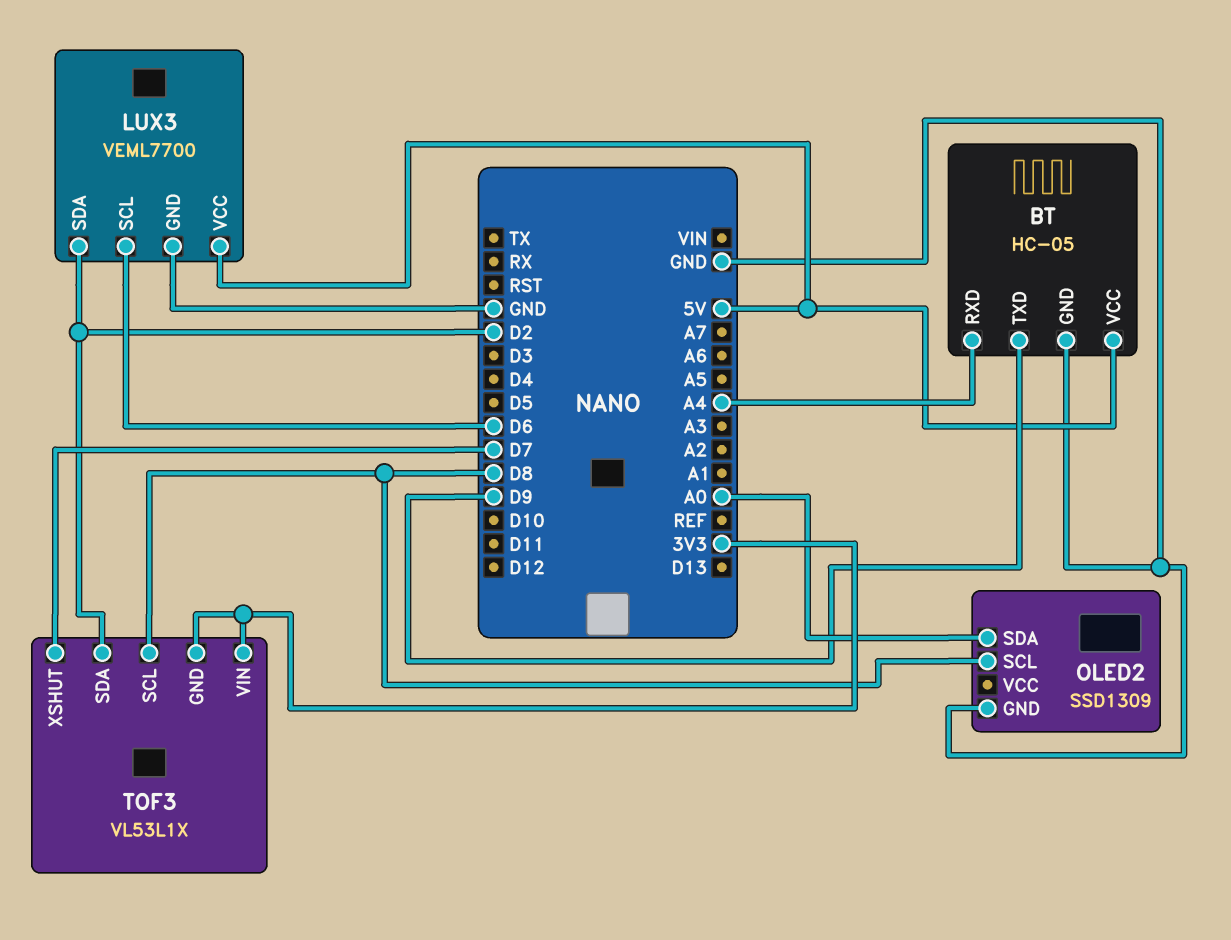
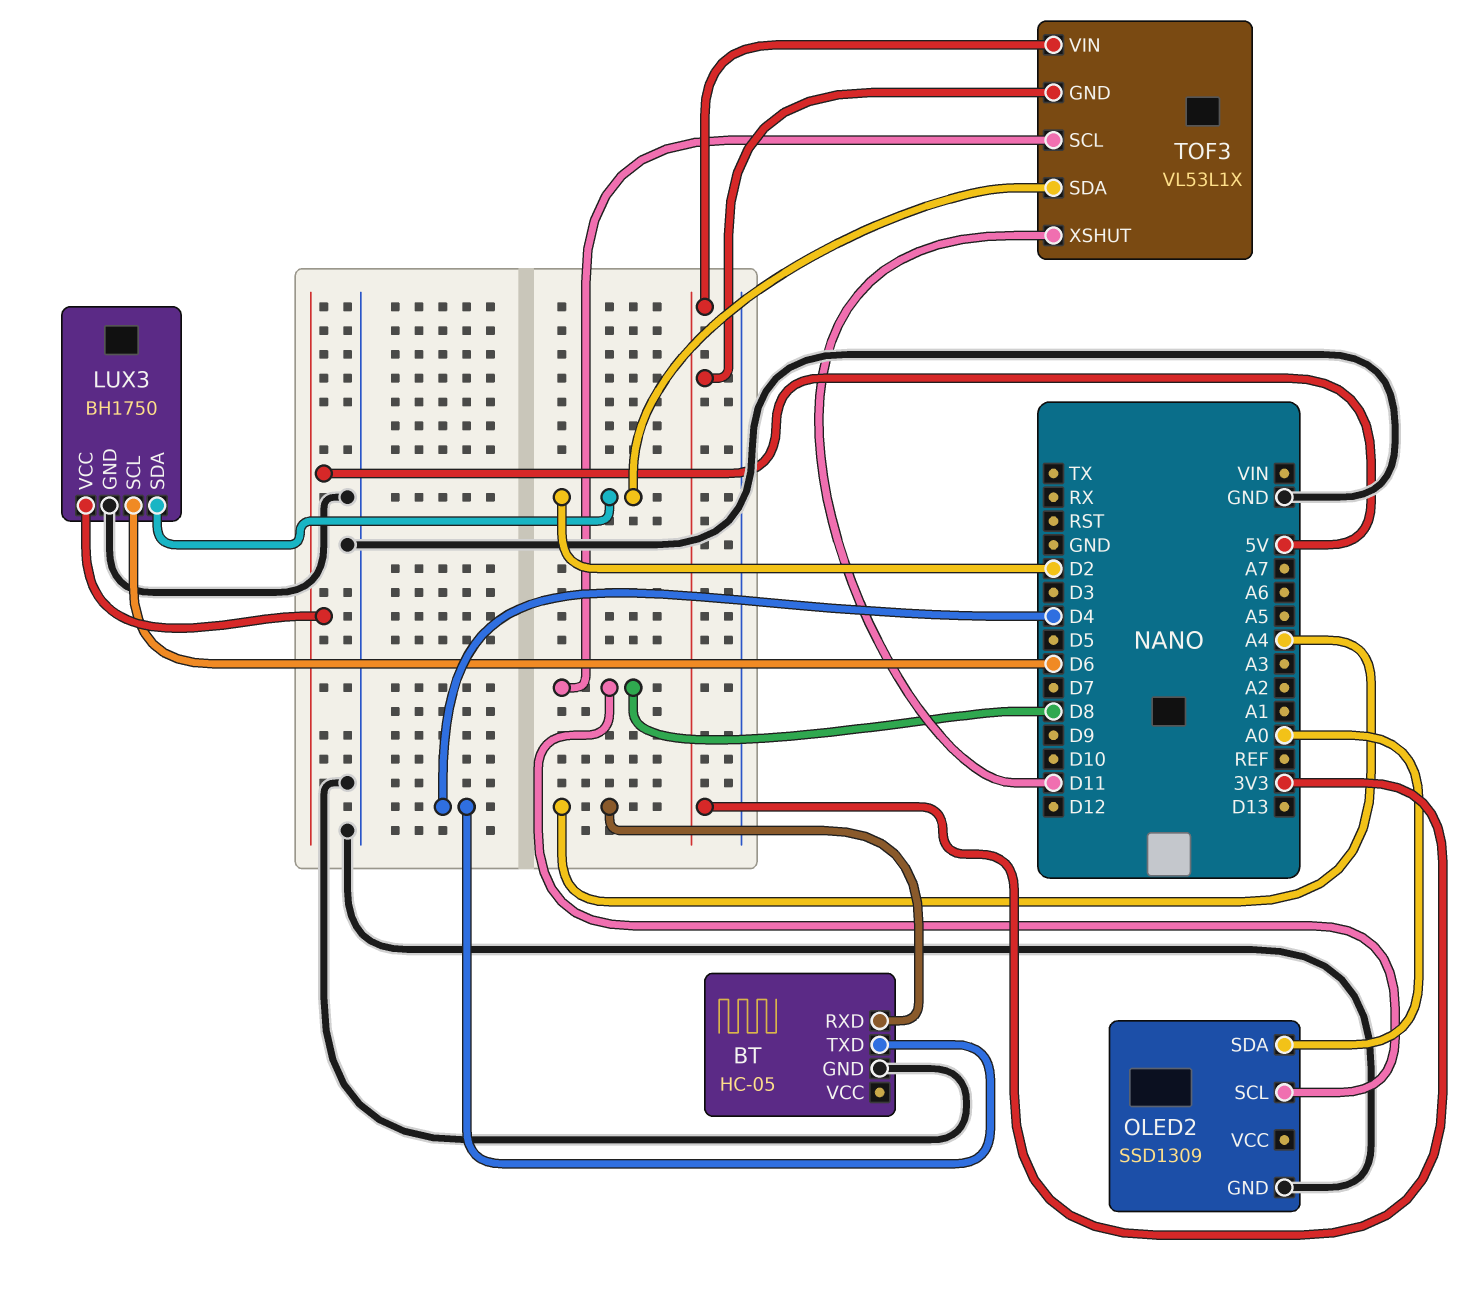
BT pin TXD: D9 -> D4
BT pin VCC: 5V -> none
LUX3: VEML7700 -> BH1750
TOF3 pin XSHUT: D7 -> D11

